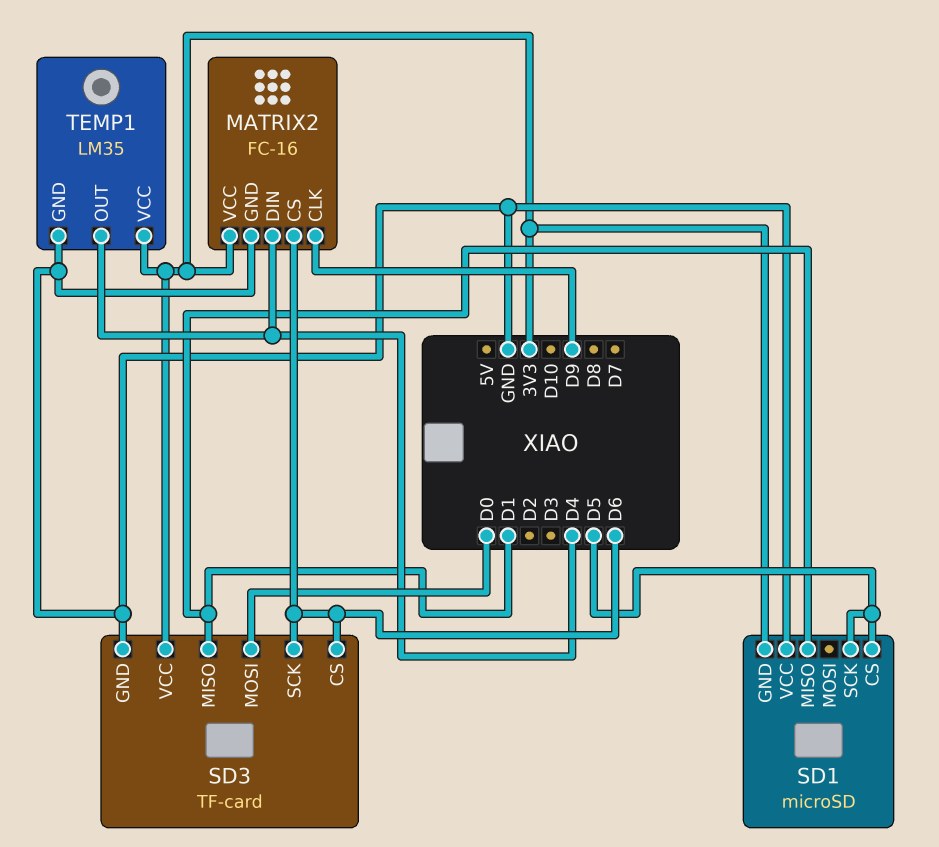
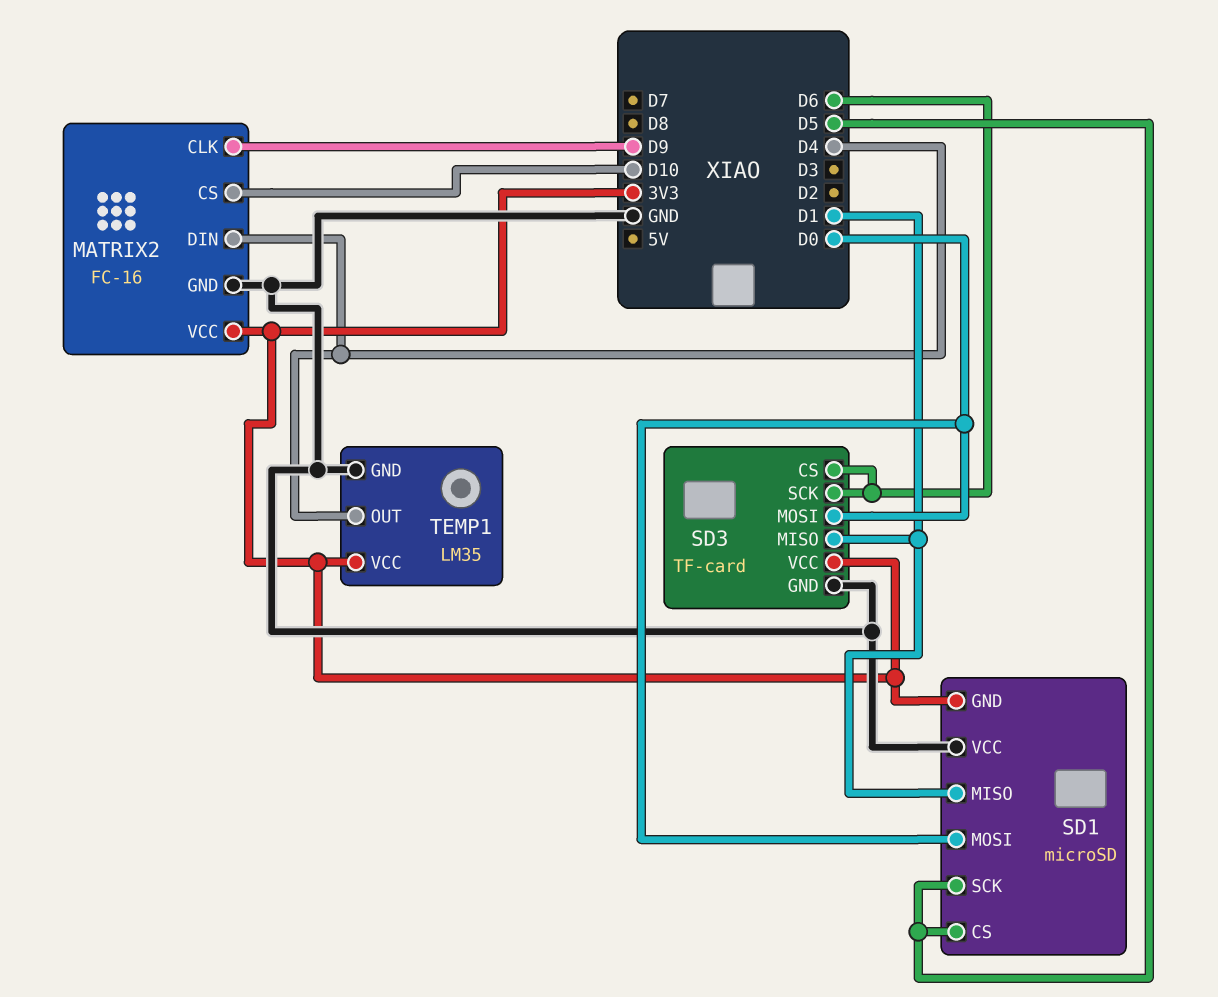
MATRIX2 pin CS: D6 -> D10
SD1 pin MOSI: none -> D0

